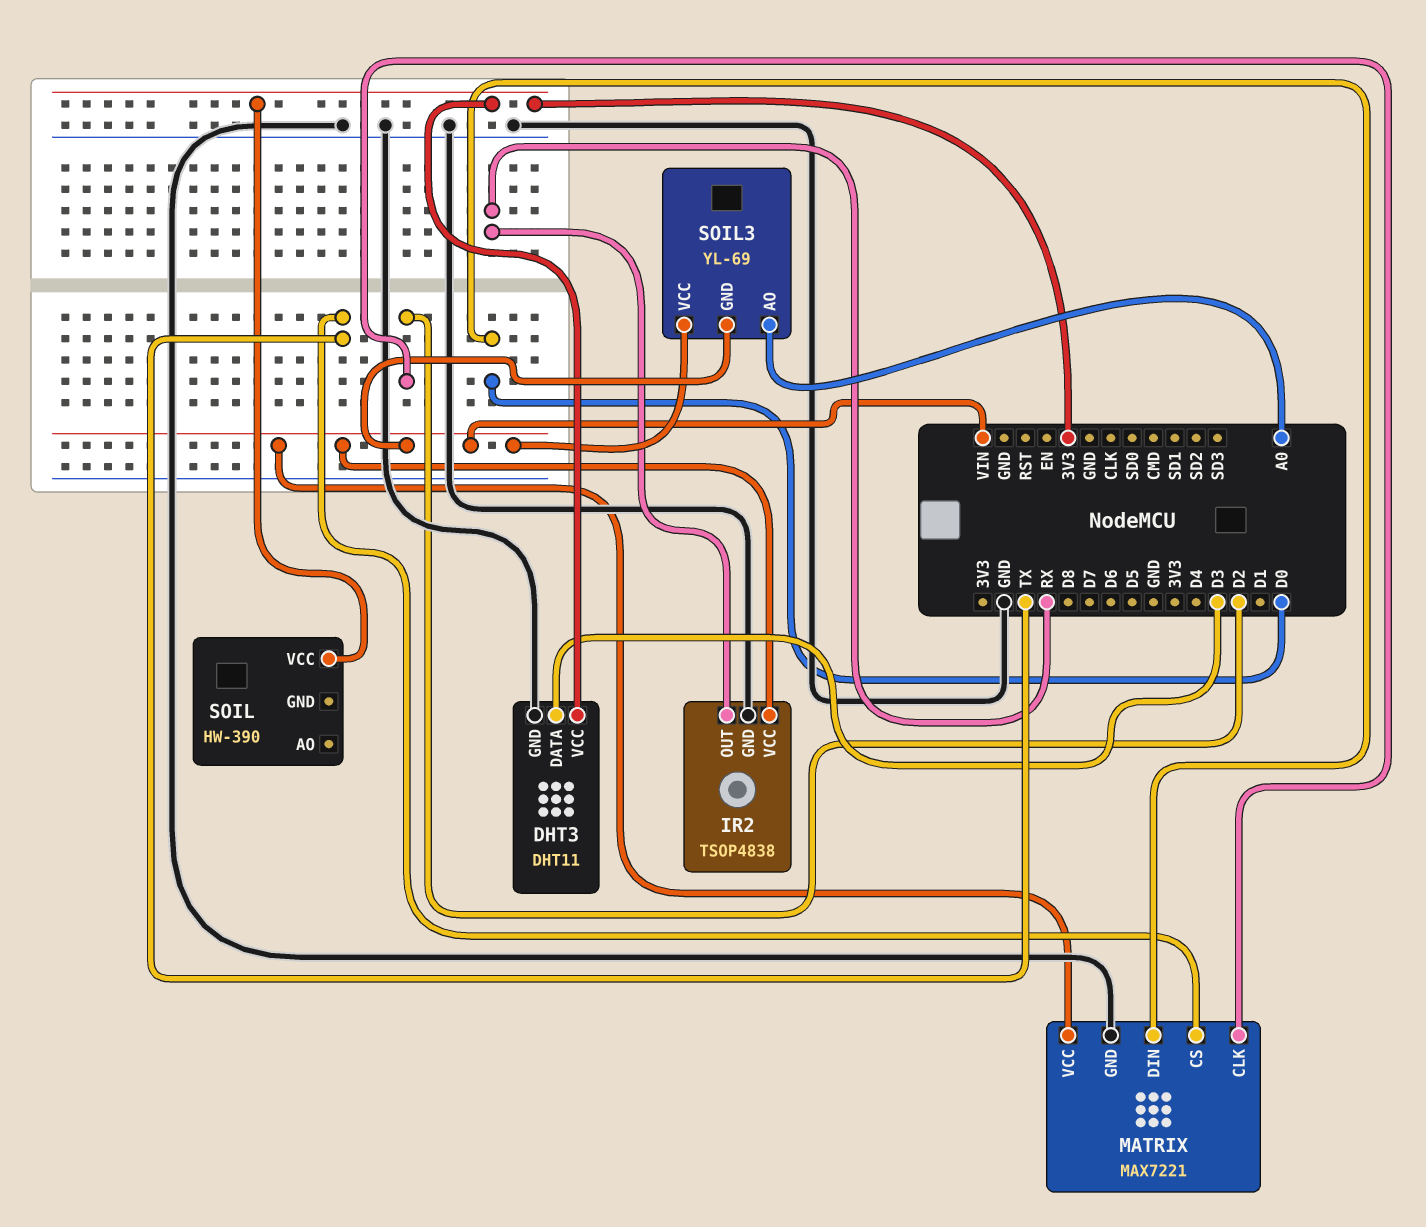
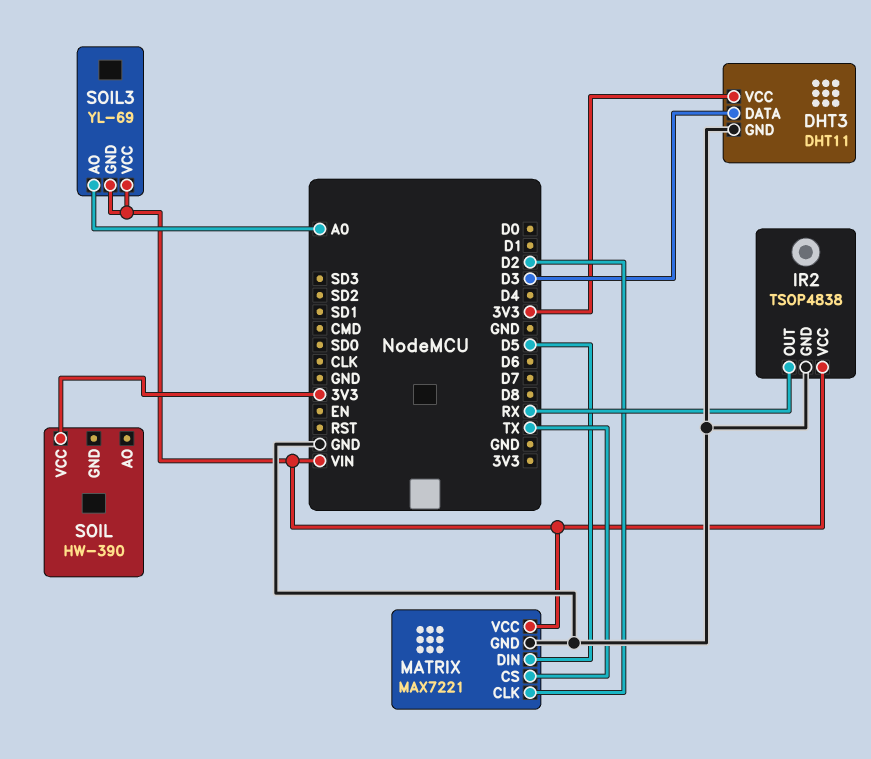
MATRIX pin DIN: D0 -> D5

